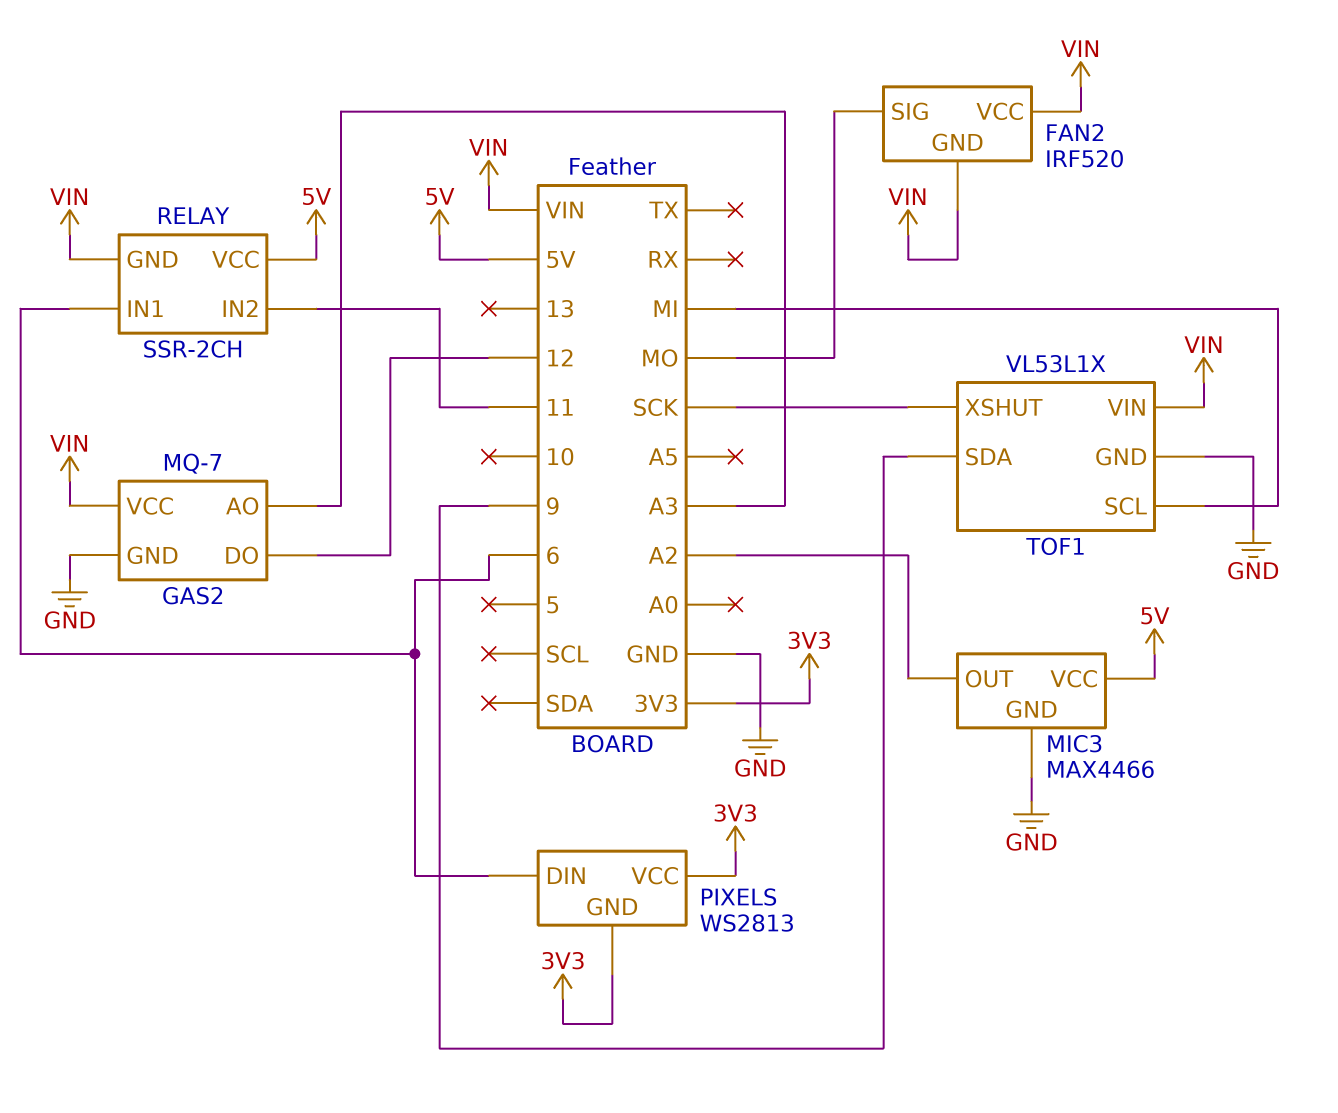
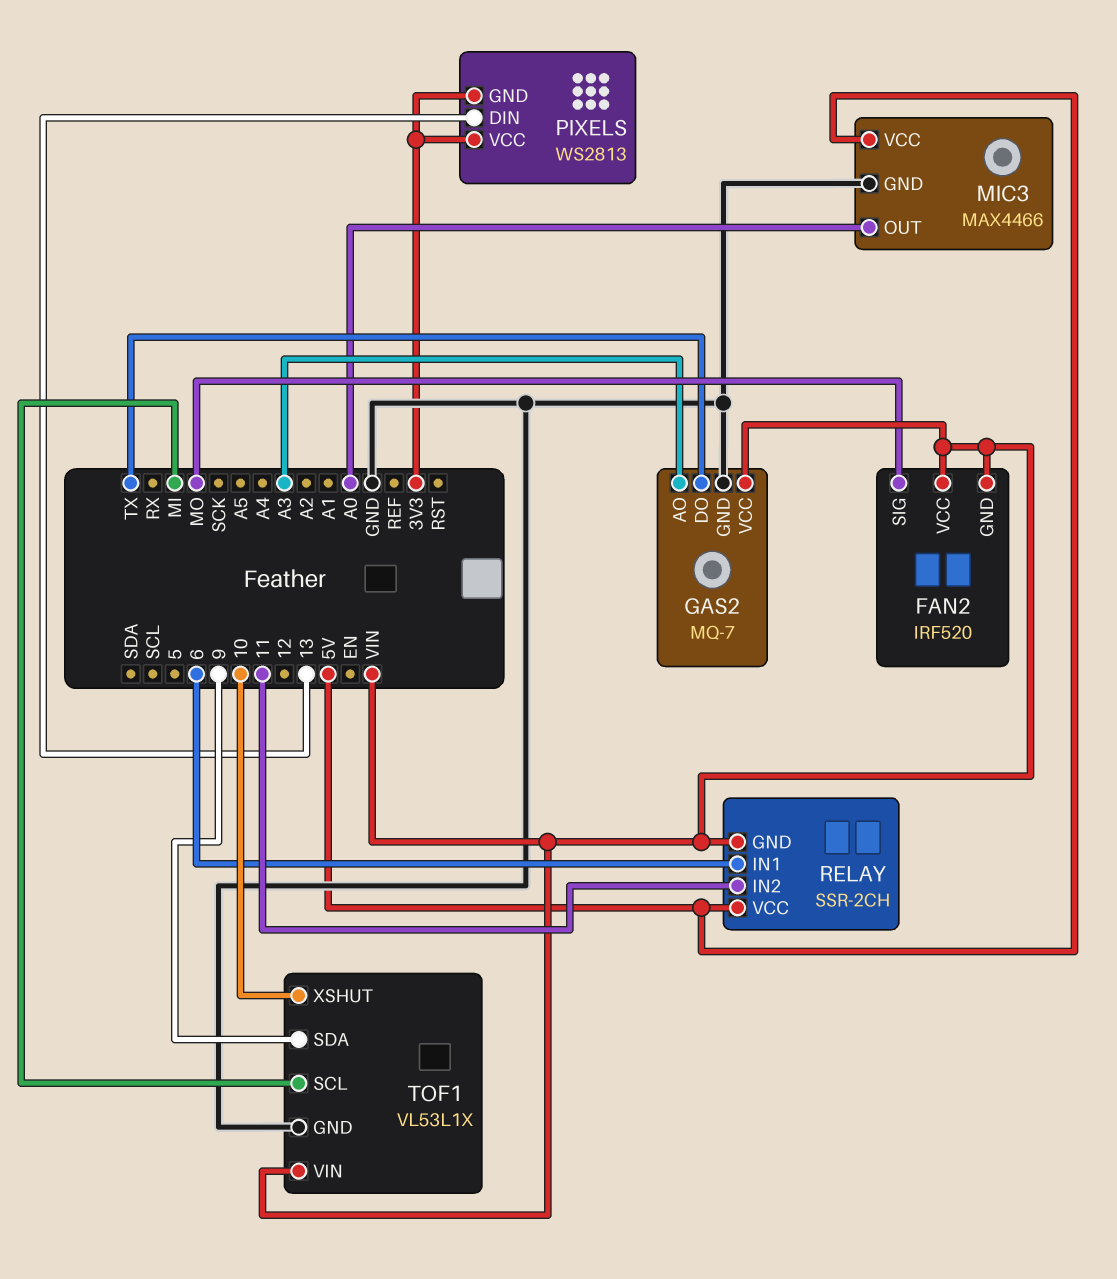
GAS2 pin DO: 12 -> TX
MIC3 pin OUT: A2 -> A0
PIXELS pin DIN: 6 -> 13
TOF1 pin XSHUT: SCK -> 10

